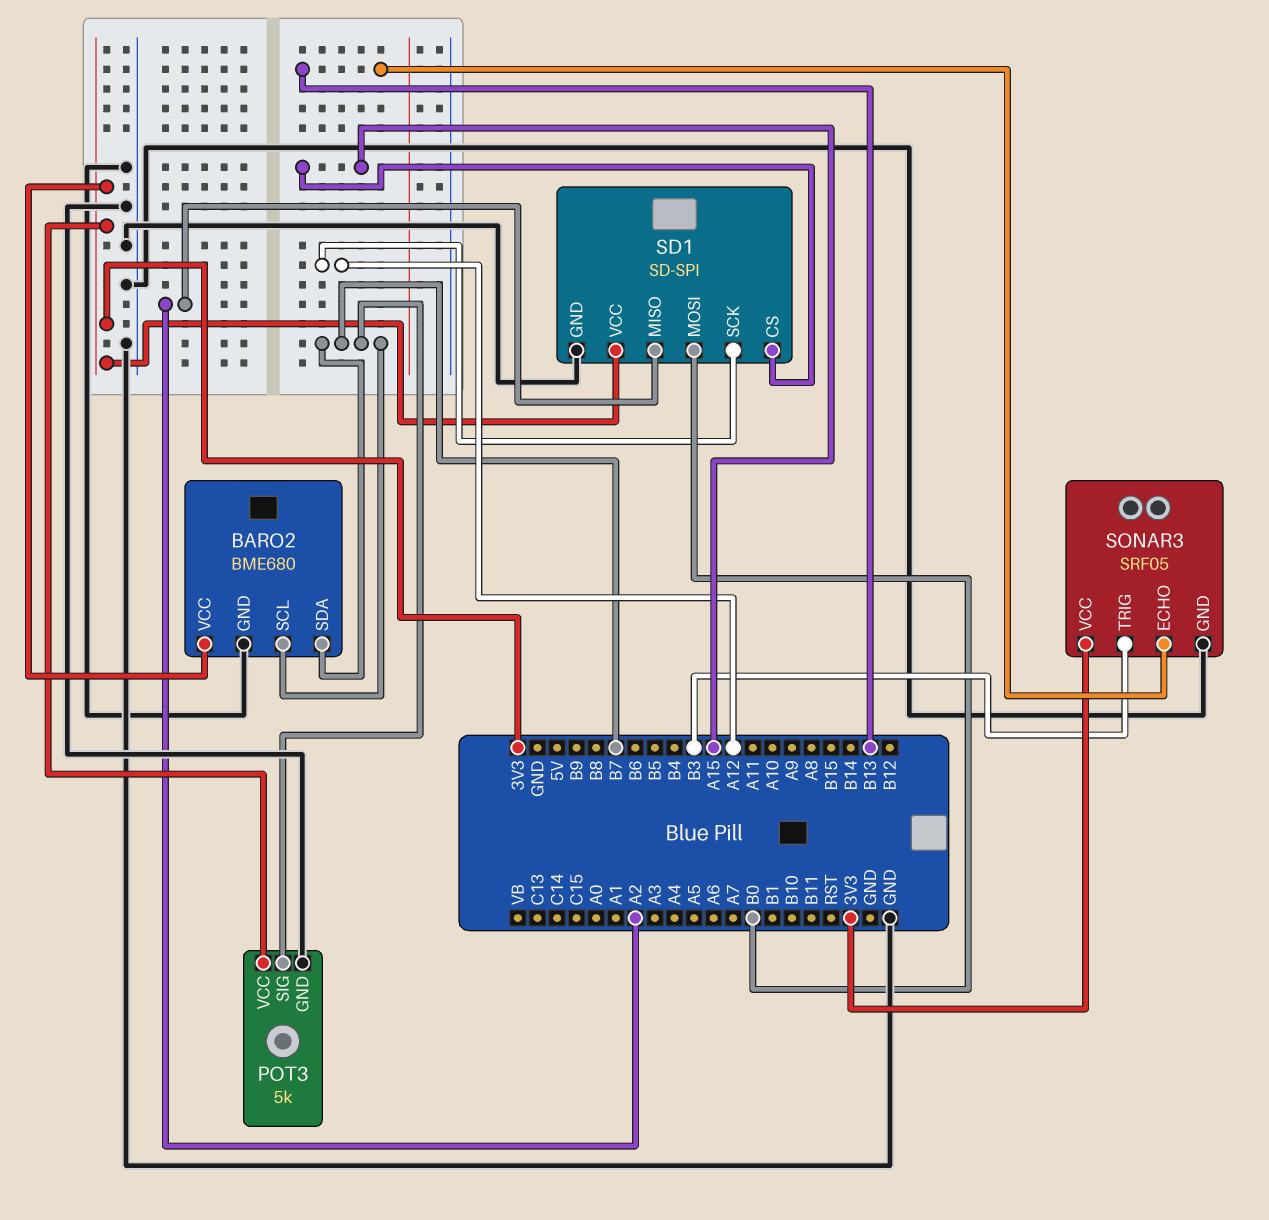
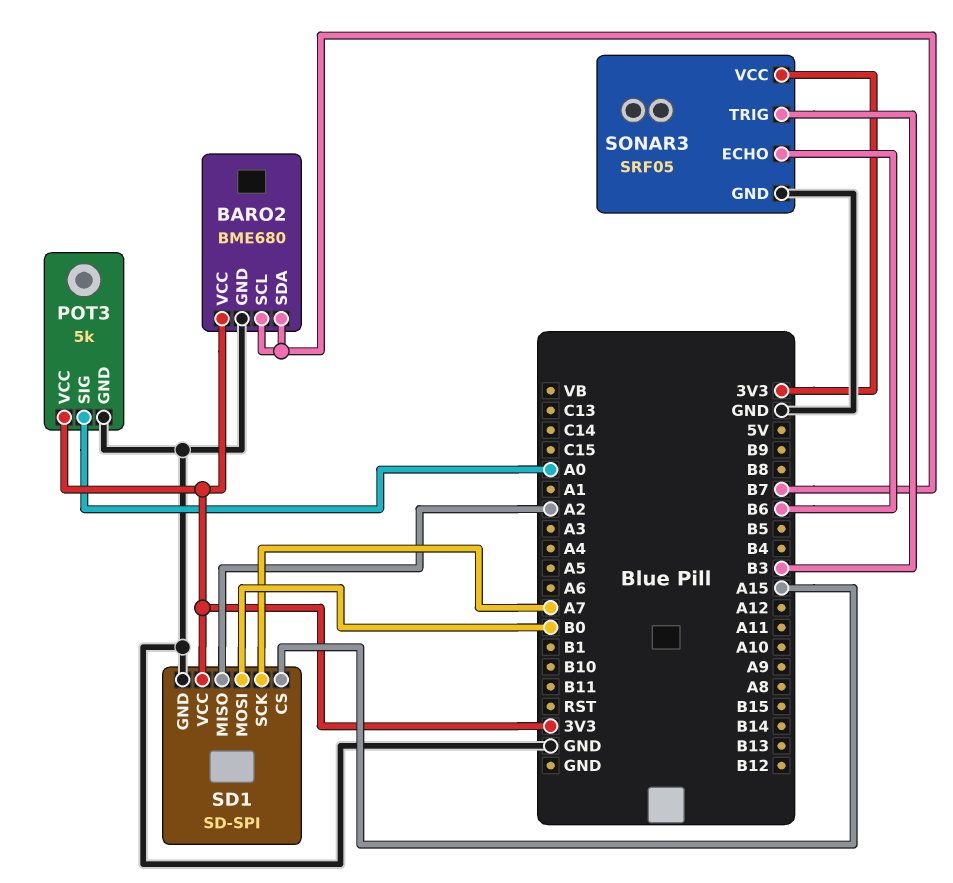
POT3 pin SIG: B7 -> A0
SD1 pin SCK: A12 -> A7
SONAR3 pin ECHO: B13 -> B6

